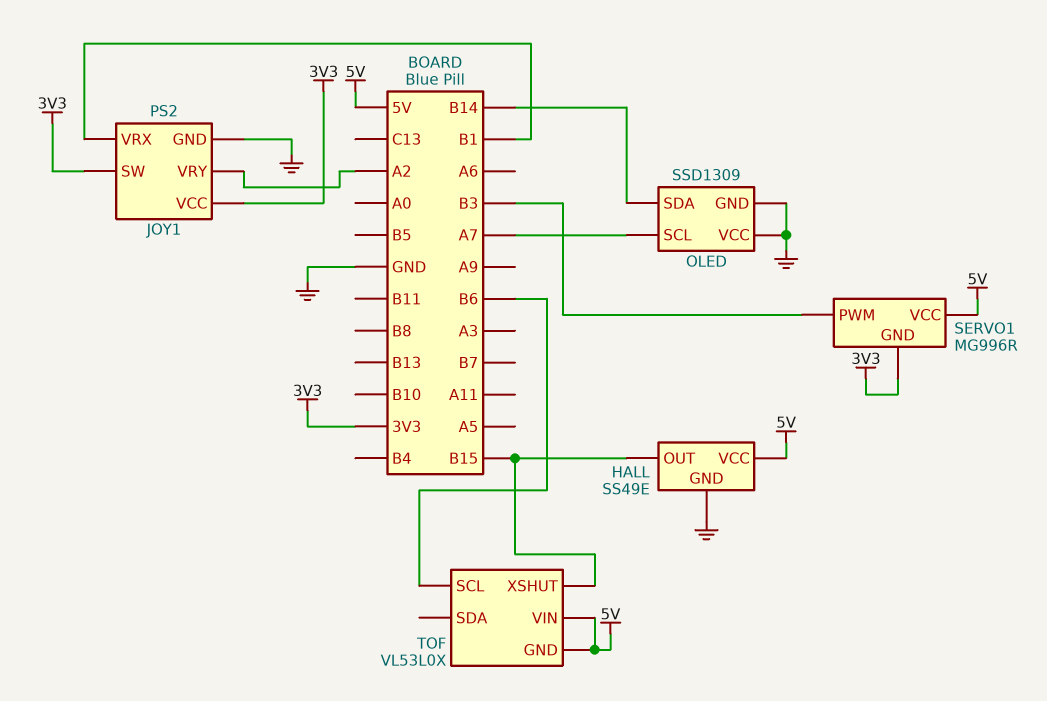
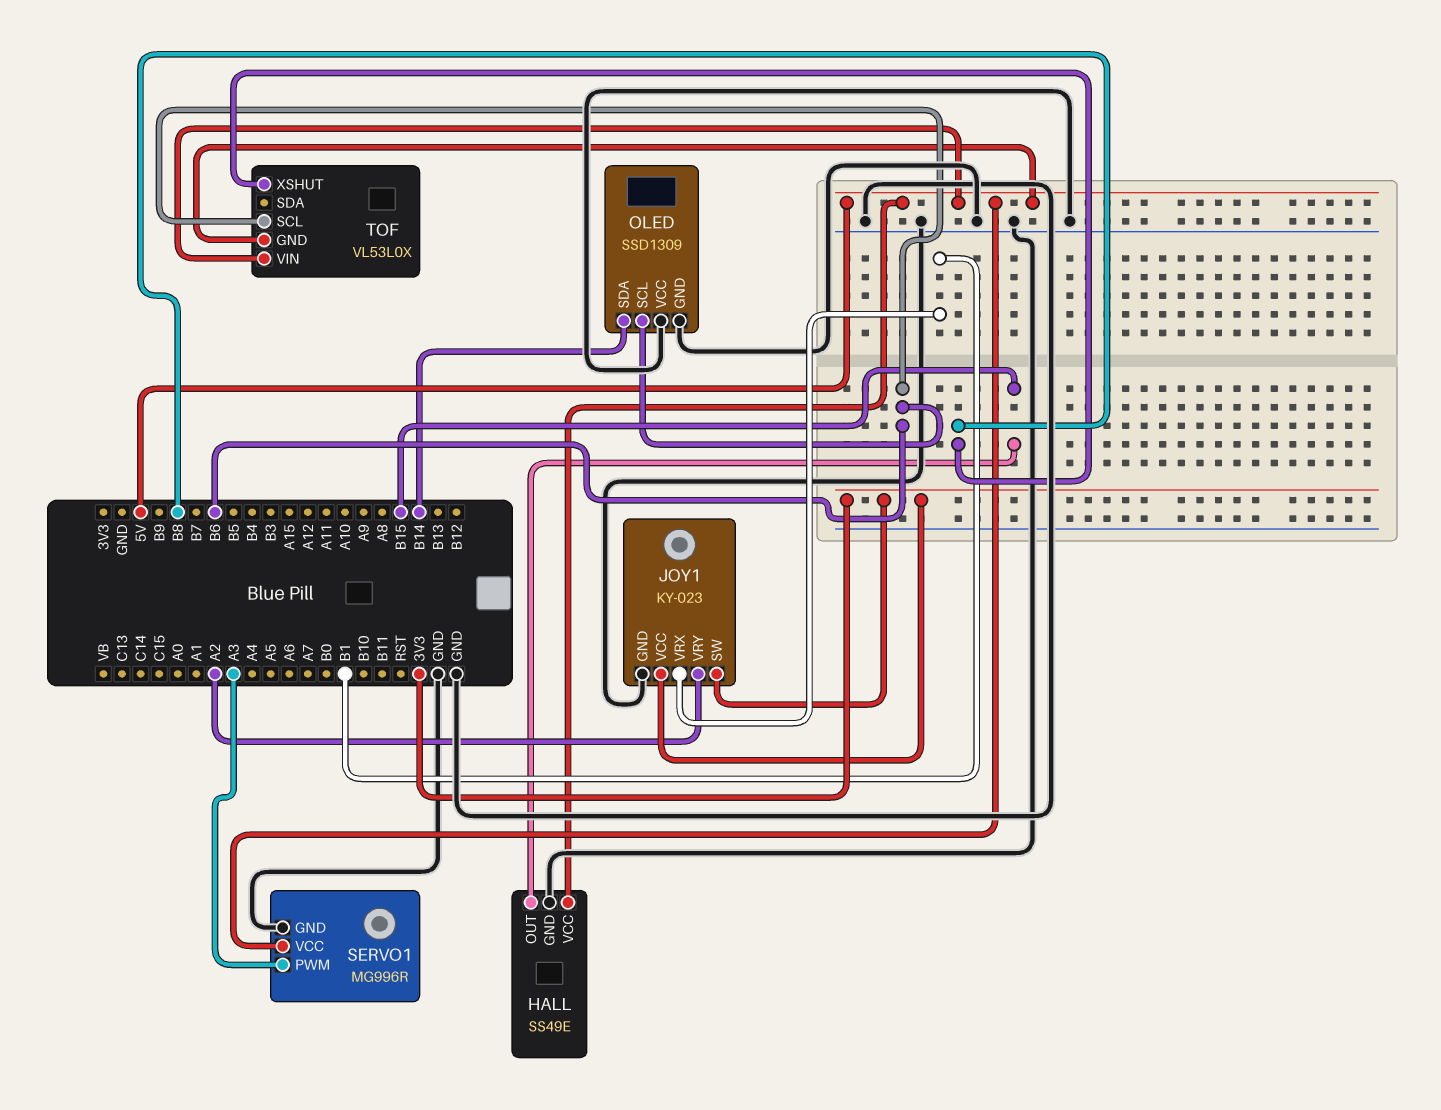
JOY1: PS2 -> KY-023
OLED pin SCL: A7 -> B6
SERVO1 pin GND: 3V3 -> GND
SERVO1 pin PWM: B3 -> A3
TOF pin XSHUT: B15 -> B8

